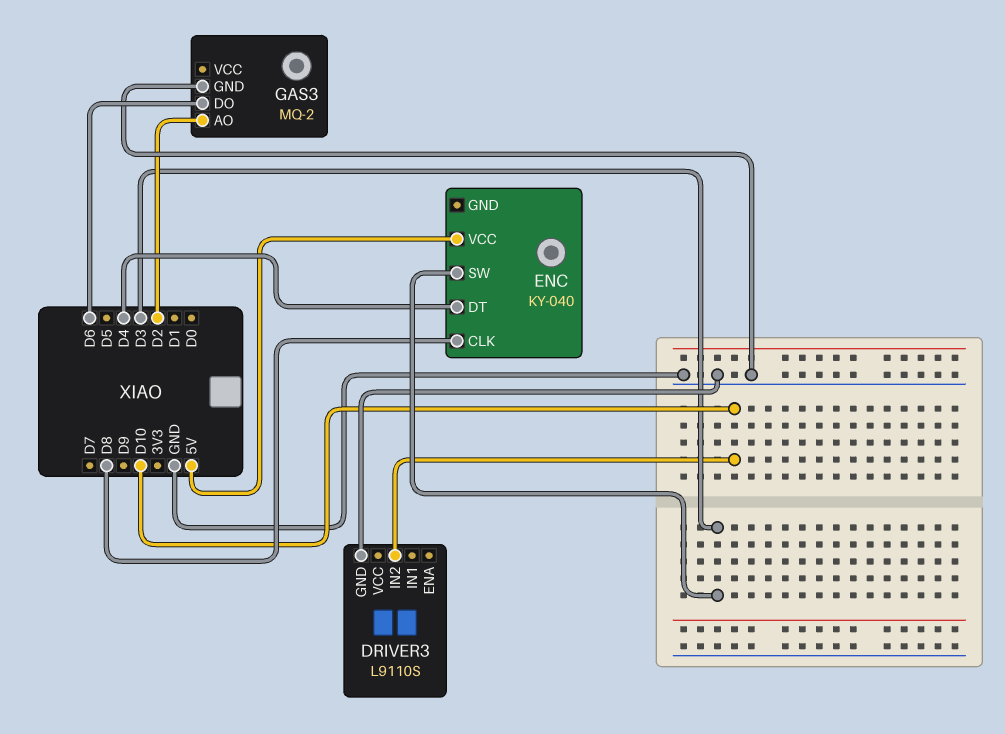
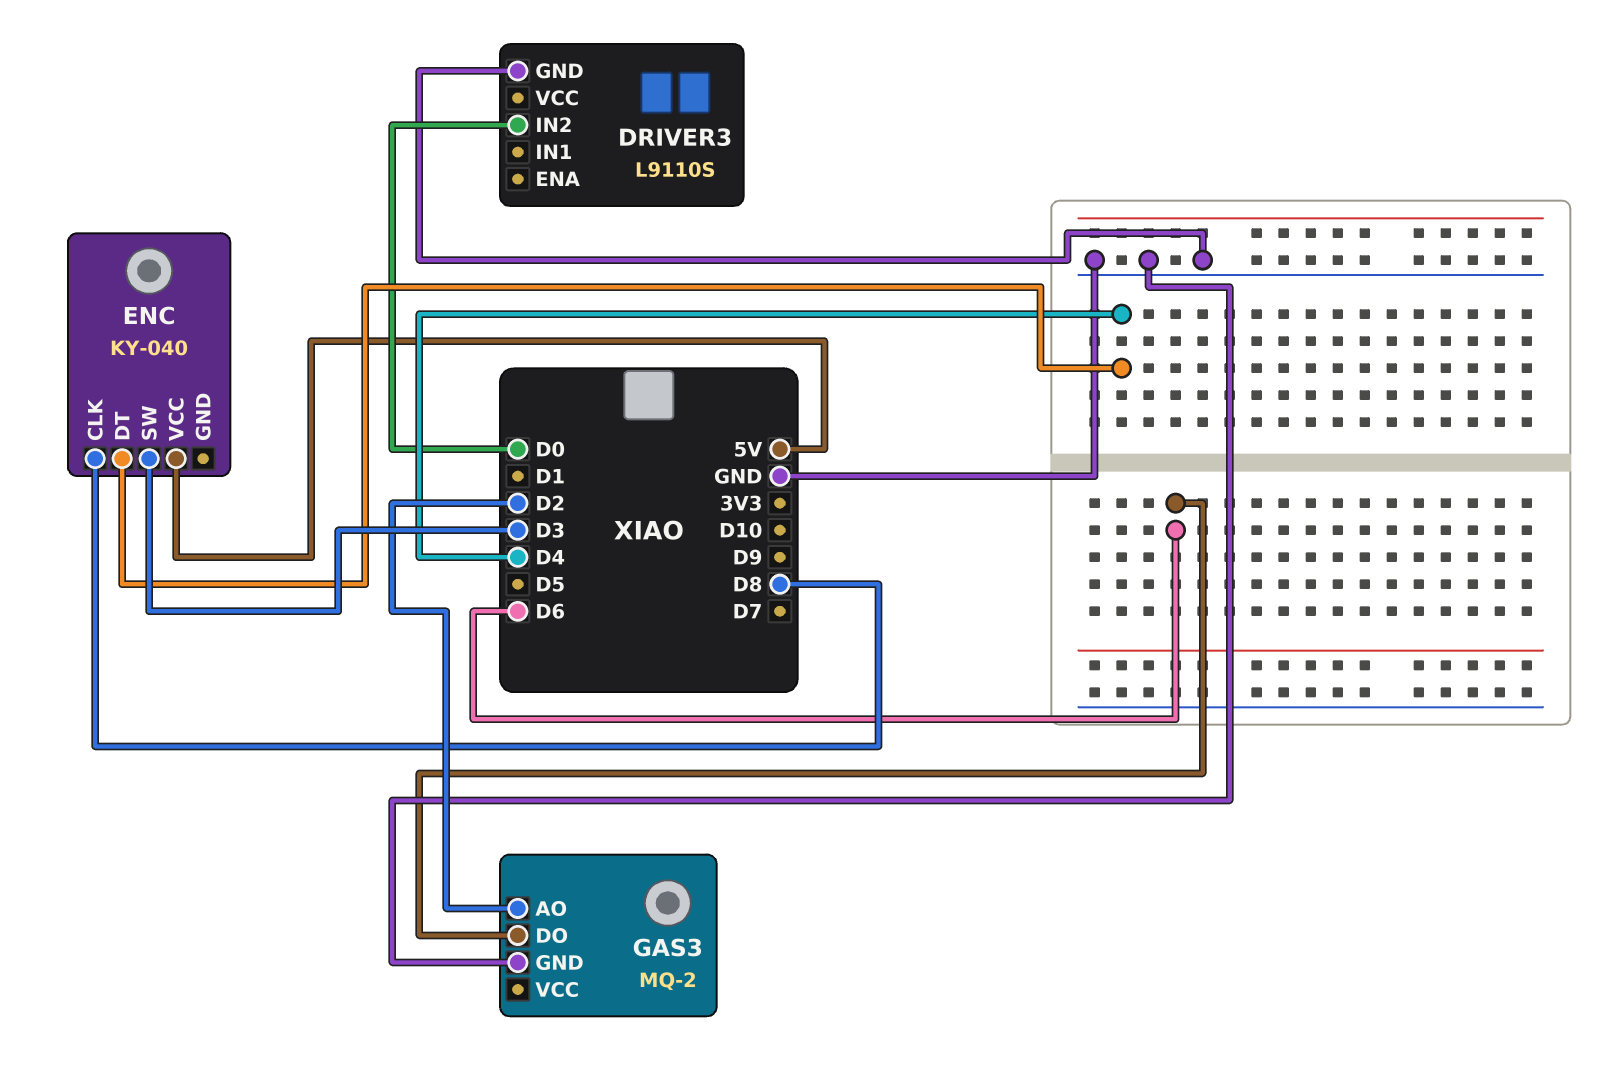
DRIVER3 pin IN2: D10 -> D0

